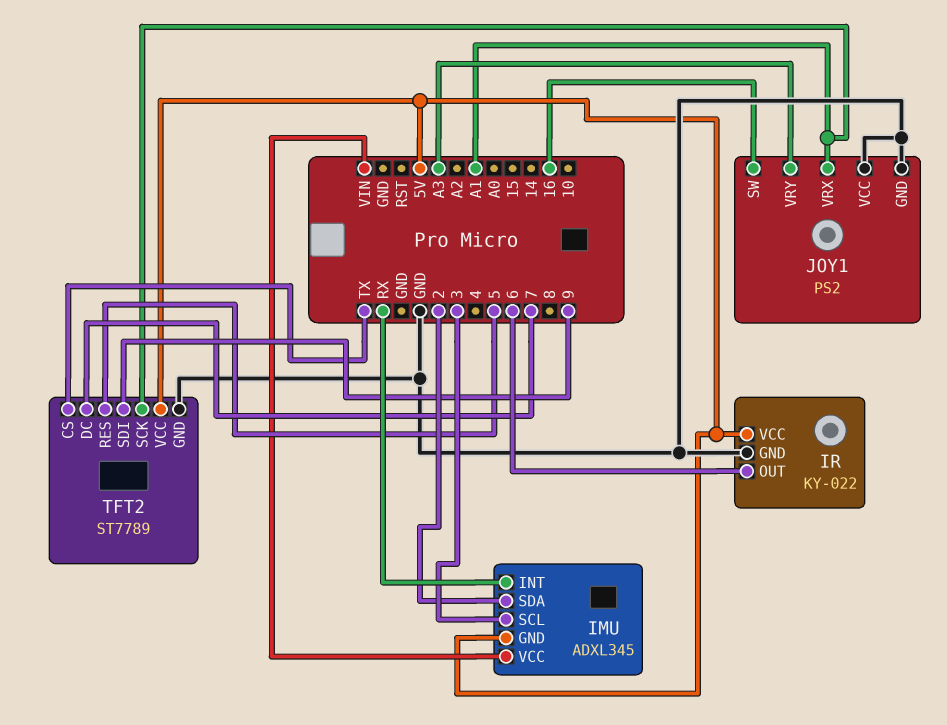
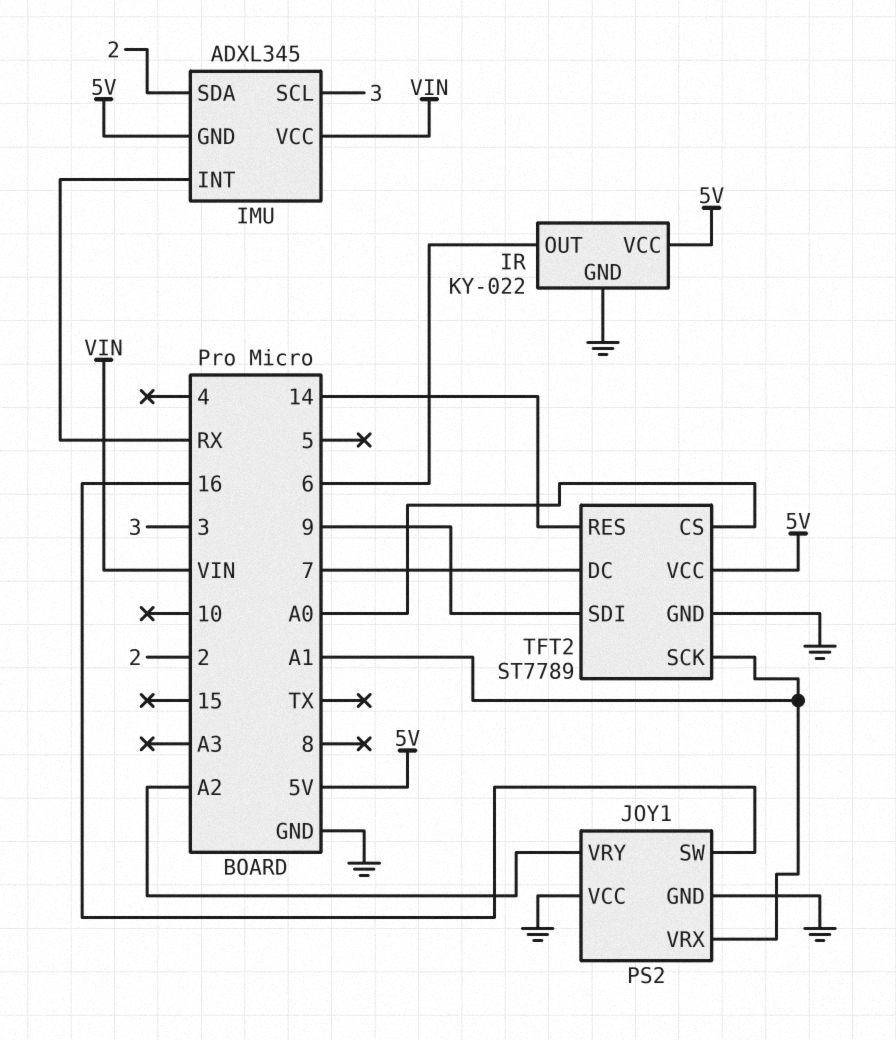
JOY1 pin VRY: A3 -> A2
TFT2 pin CS: TX -> A0
TFT2 pin RES: 5 -> 14

